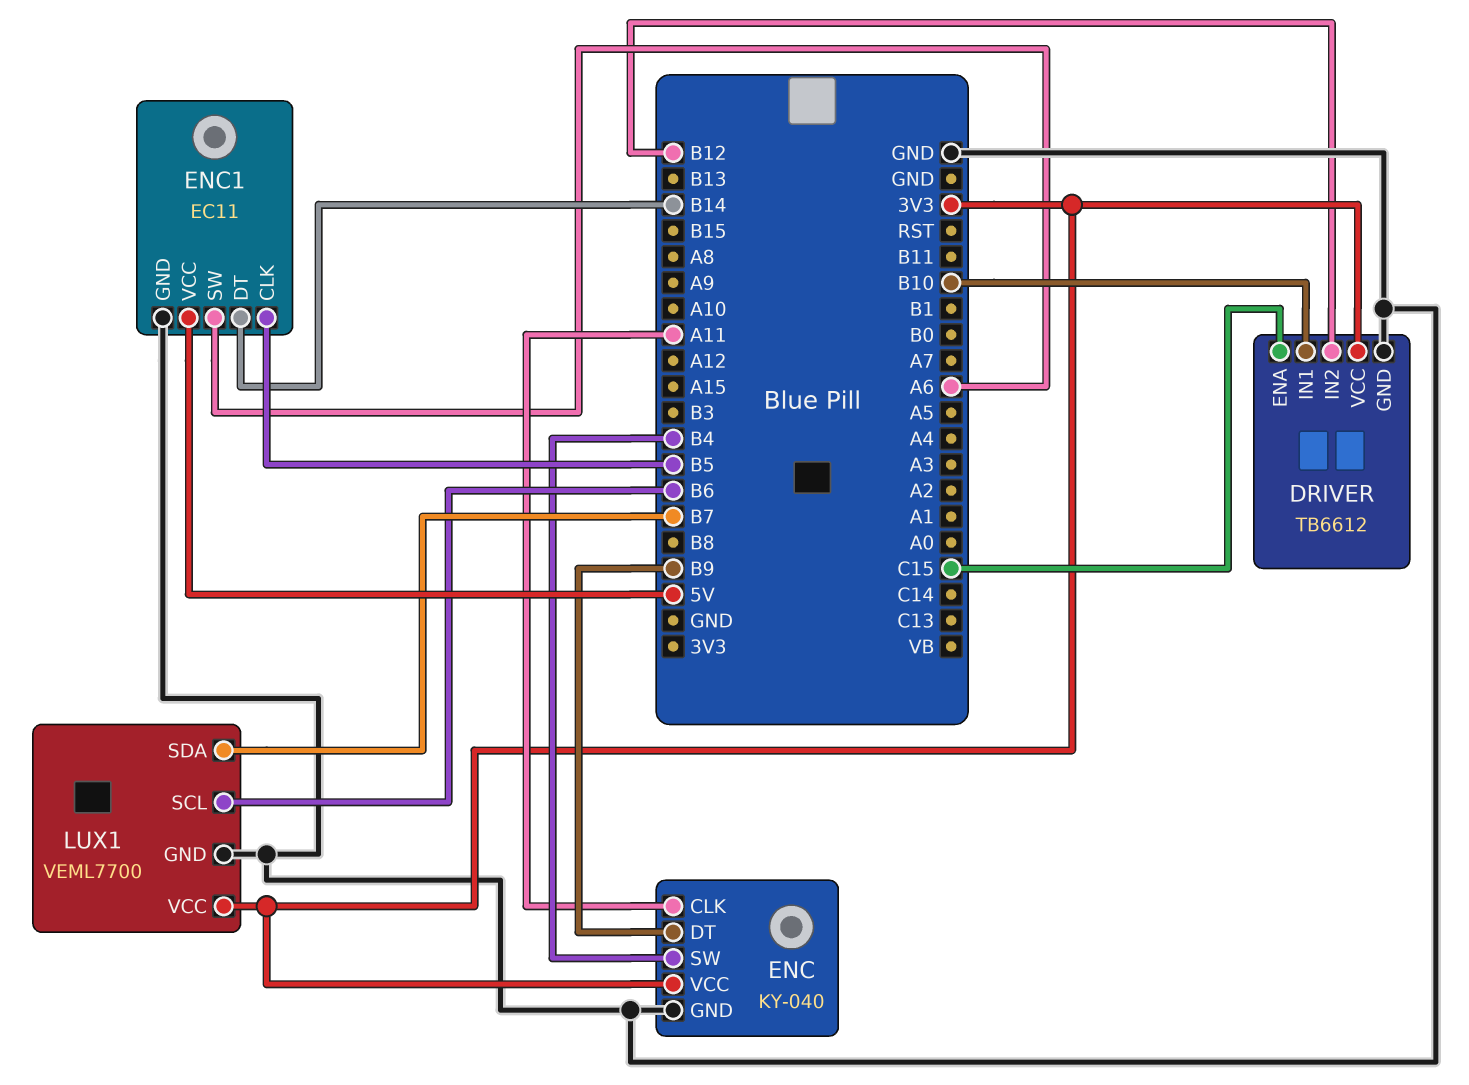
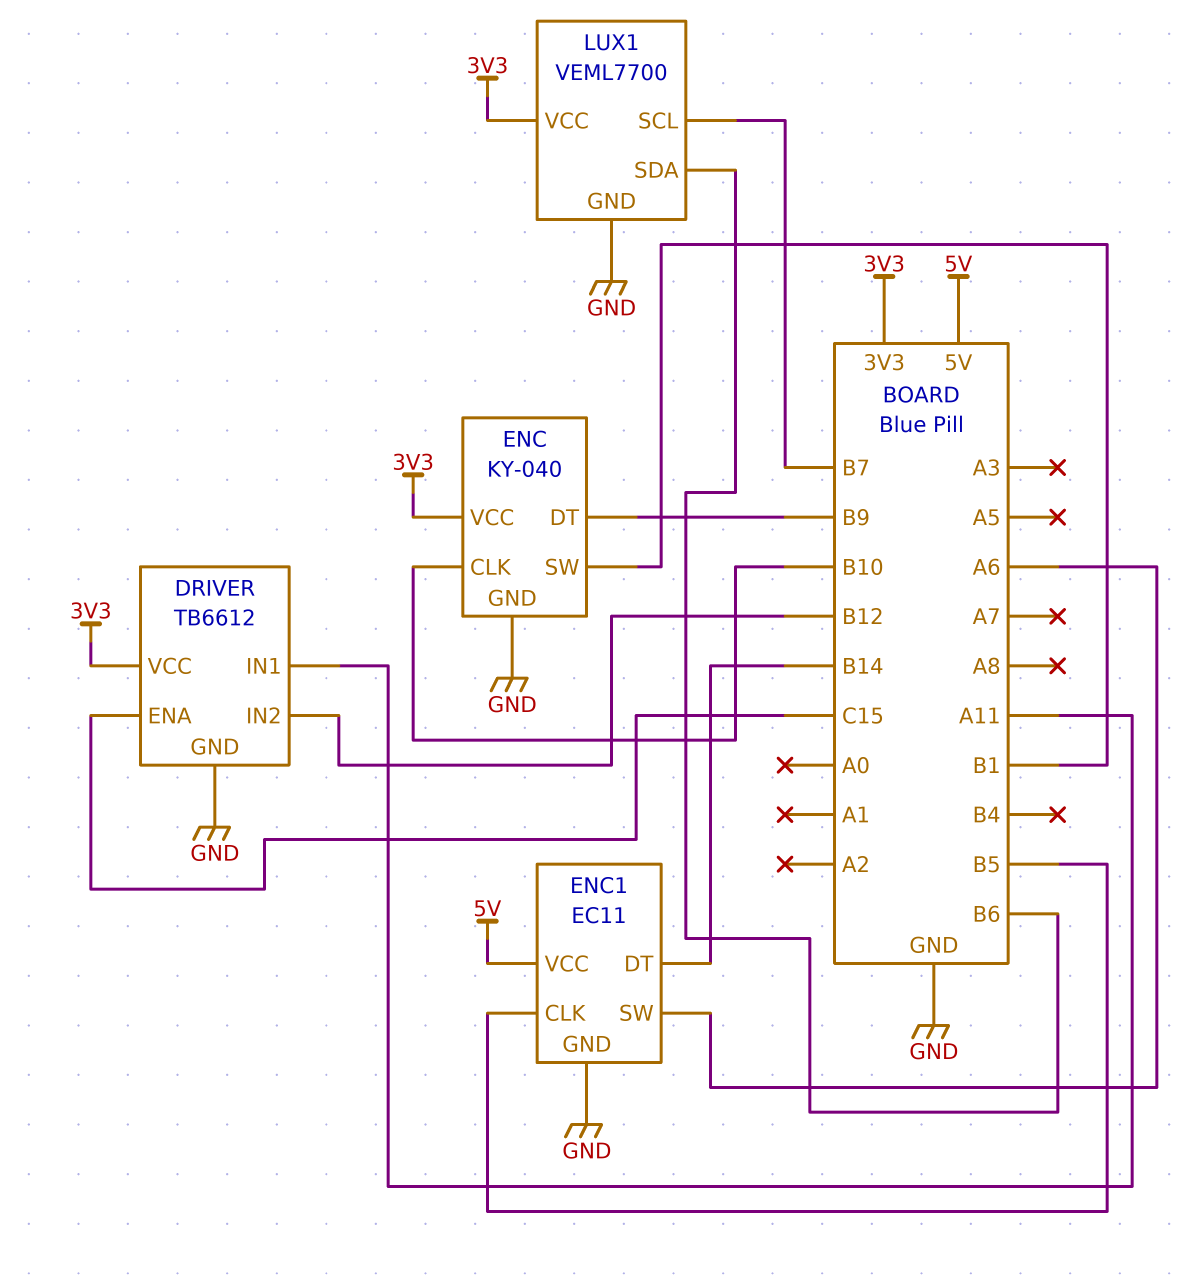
DRIVER pin IN1: B10 -> A11
ENC pin CLK: A11 -> B10
ENC pin SW: B4 -> B1
LUX1 pin SCL: B6 -> B7
LUX1 pin SDA: B7 -> B6

